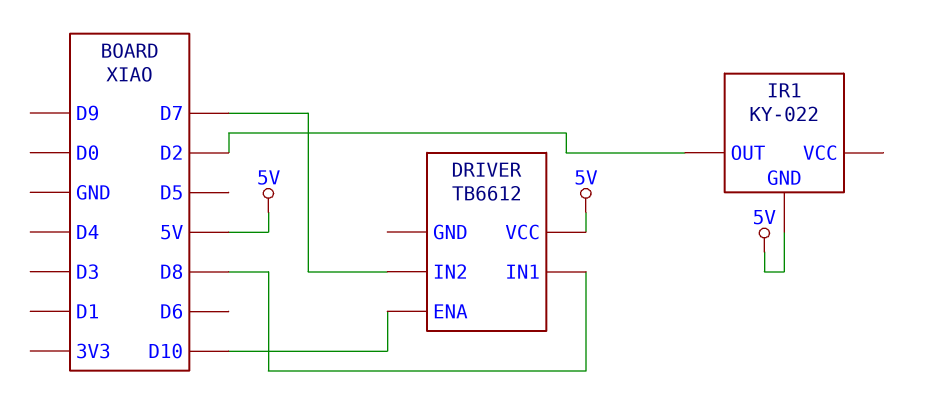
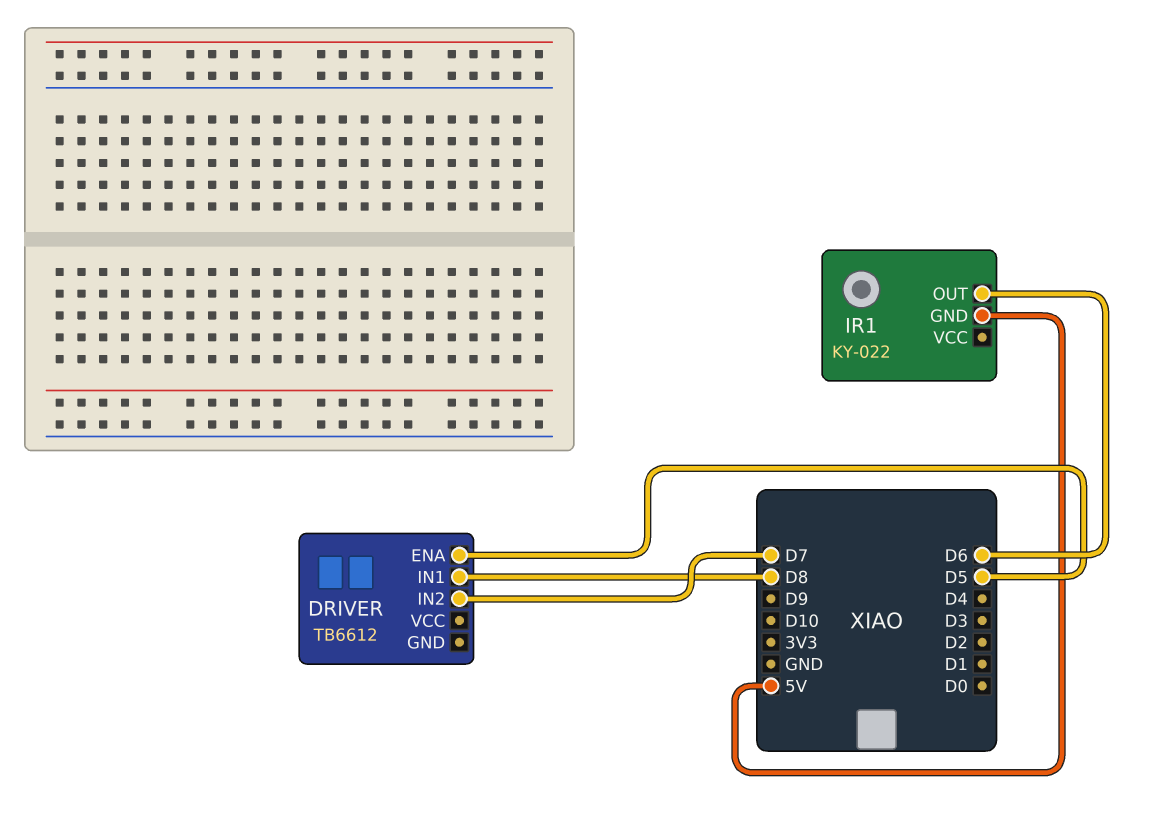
DRIVER pin ENA: D10 -> D5
DRIVER pin VCC: 5V -> none
IR1 pin OUT: D2 -> D6

